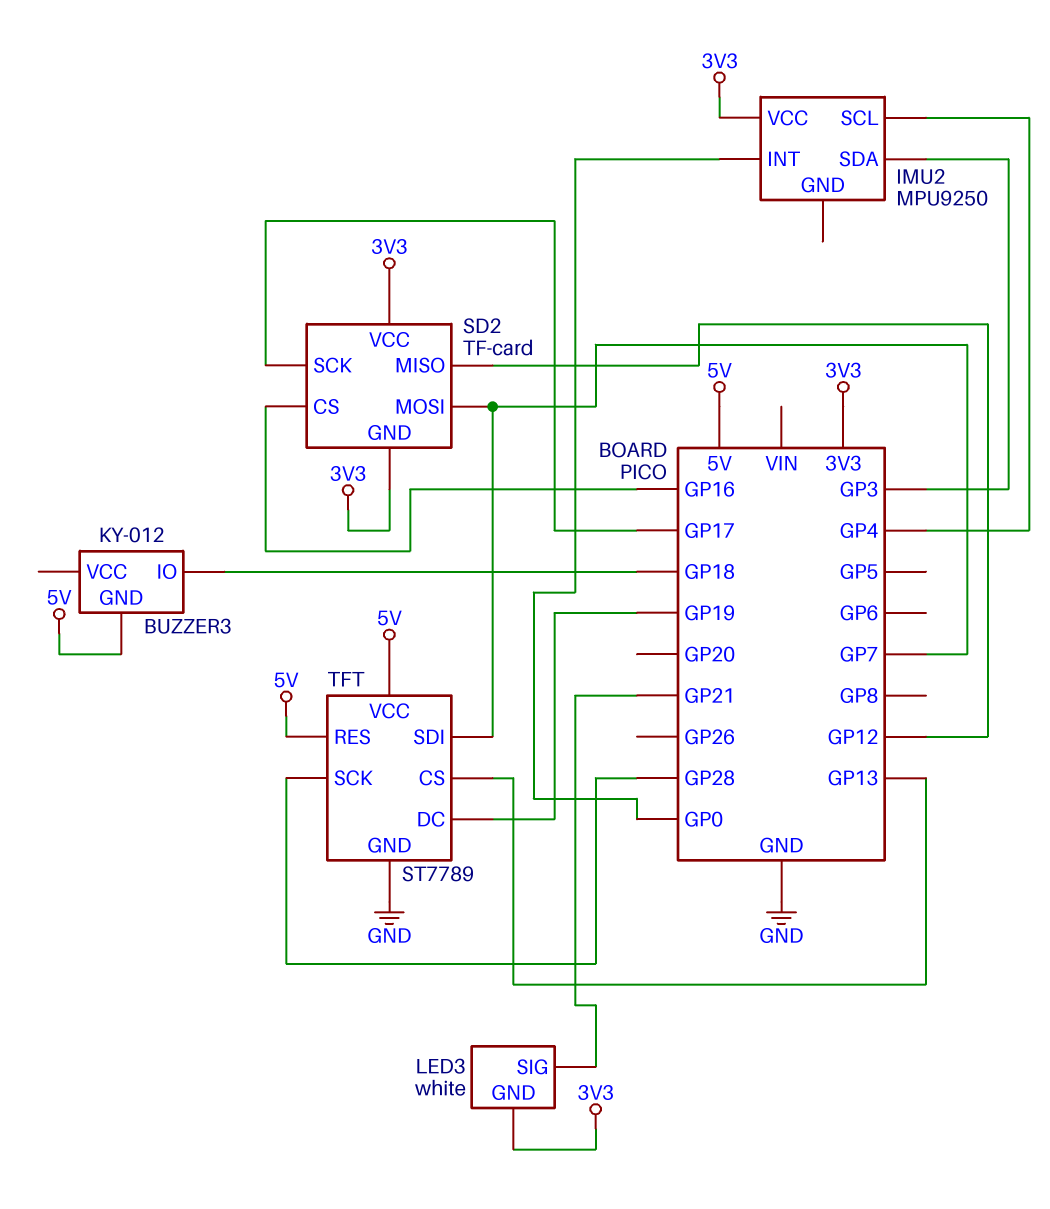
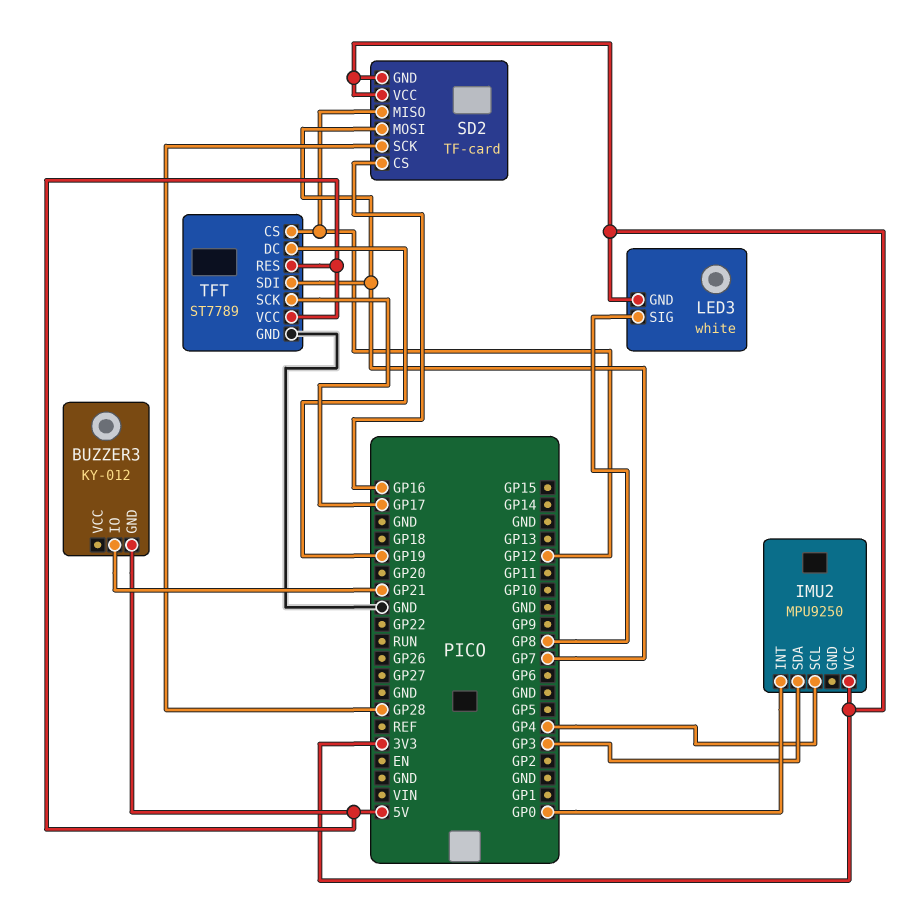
BUZZER3 pin IO: GP18 -> GP21
LED3 pin SIG: GP21 -> GP8
SD2 pin SCK: GP17 -> GP28
TFT pin CS: GP13 -> GP12
TFT pin SCK: GP28 -> GP17

